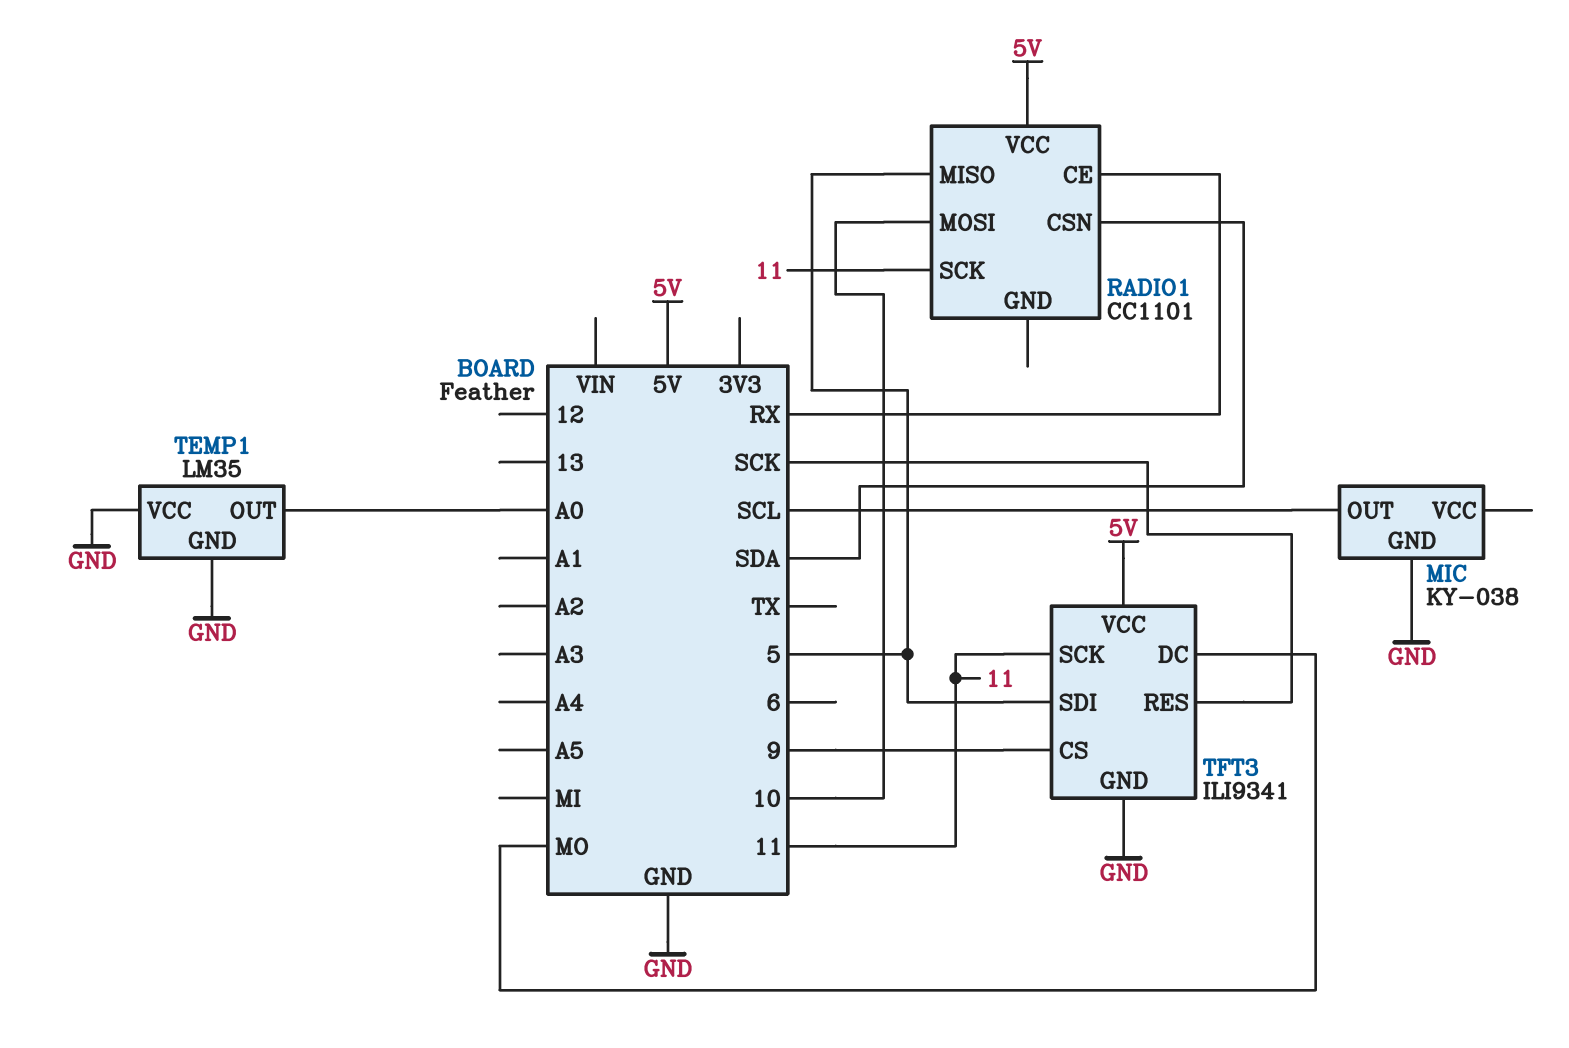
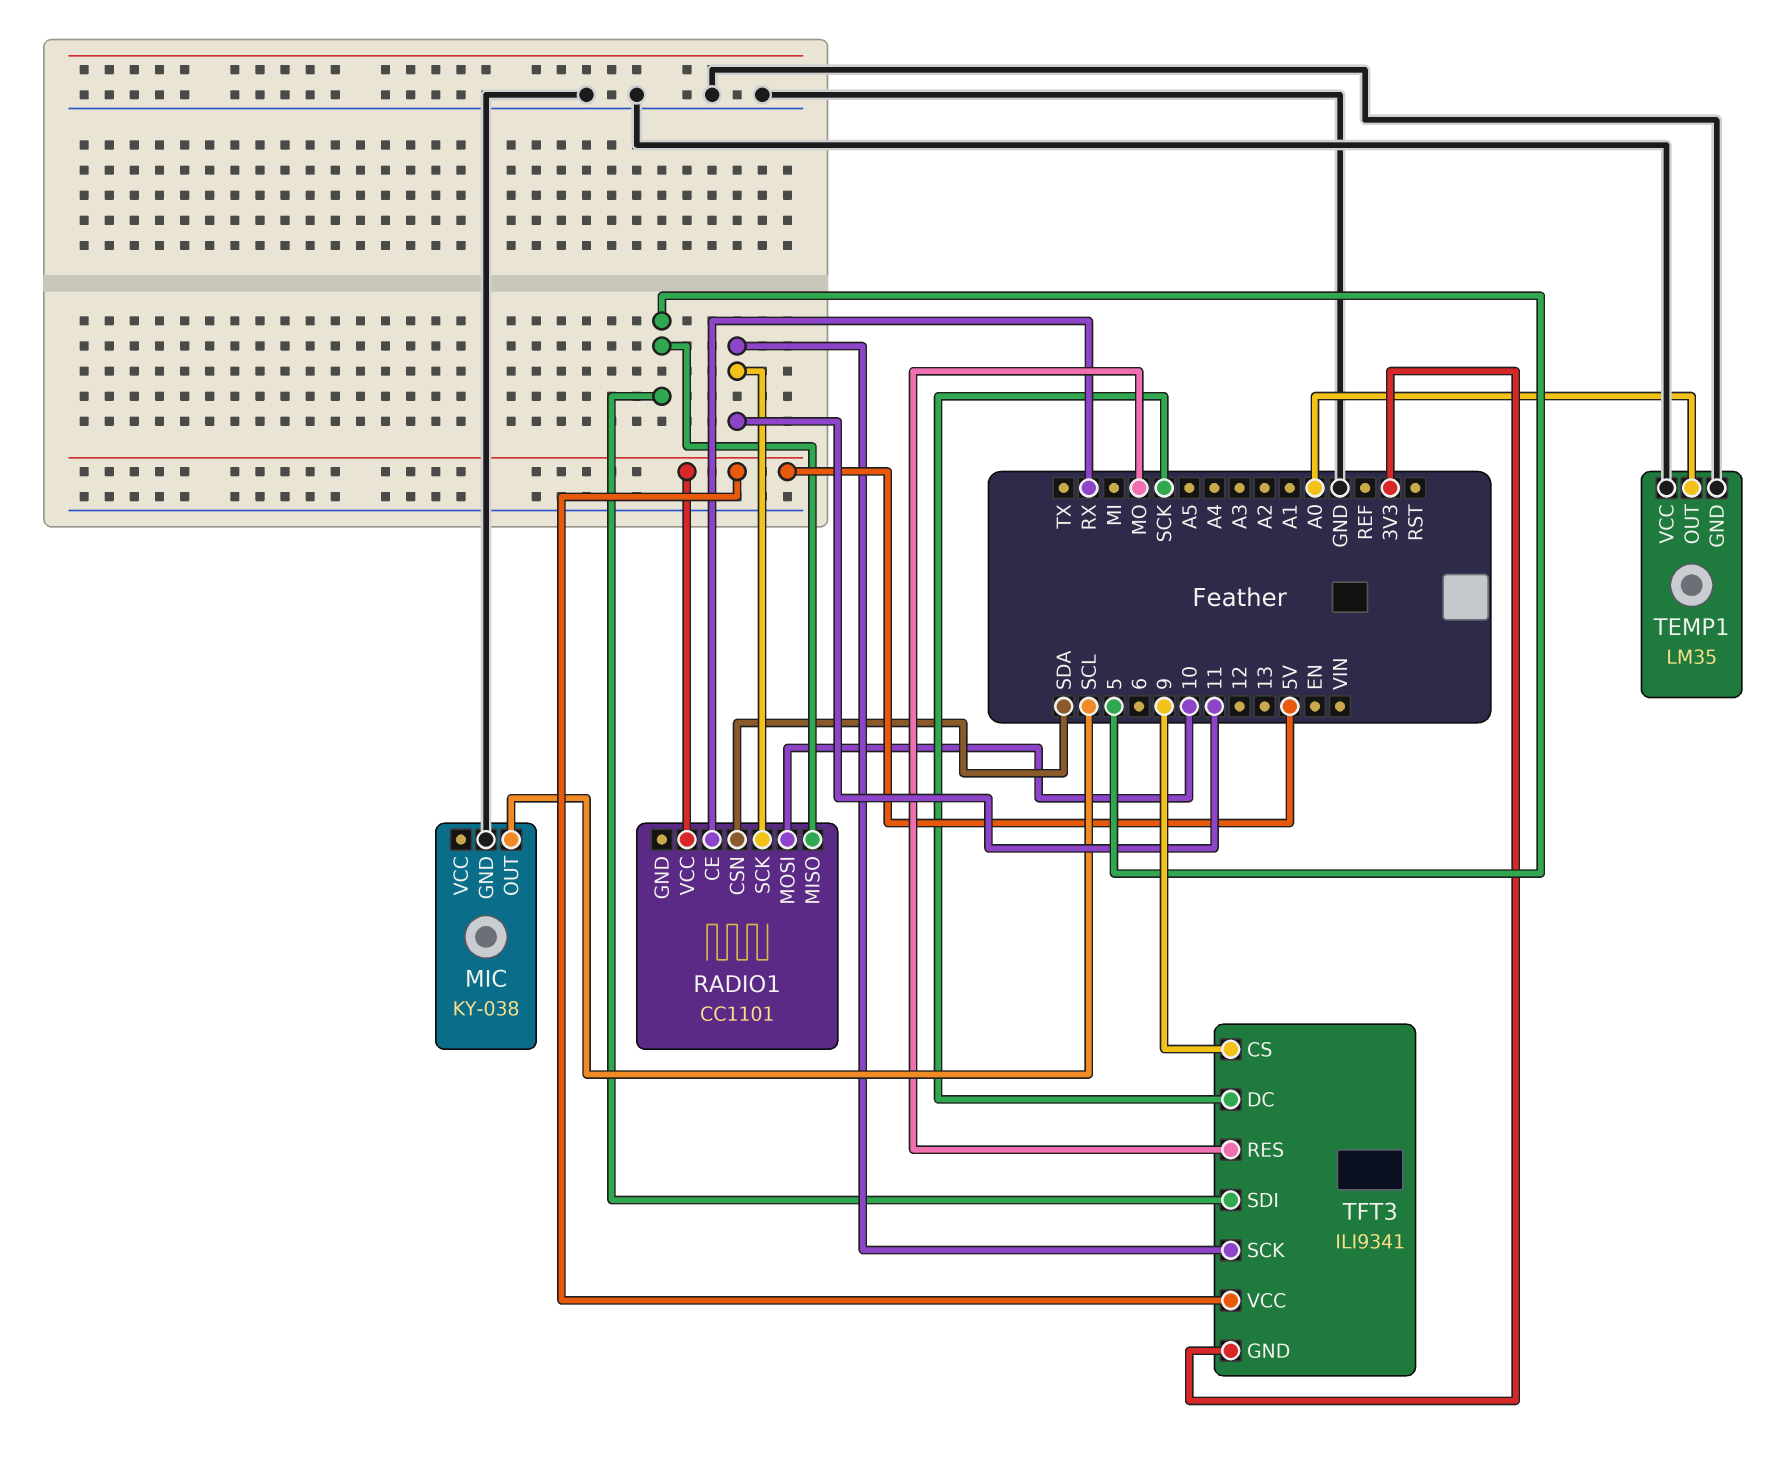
TFT3 pin DC: MO -> SCK
TFT3 pin GND: GND -> 3V3
TFT3 pin RES: SCK -> MO

